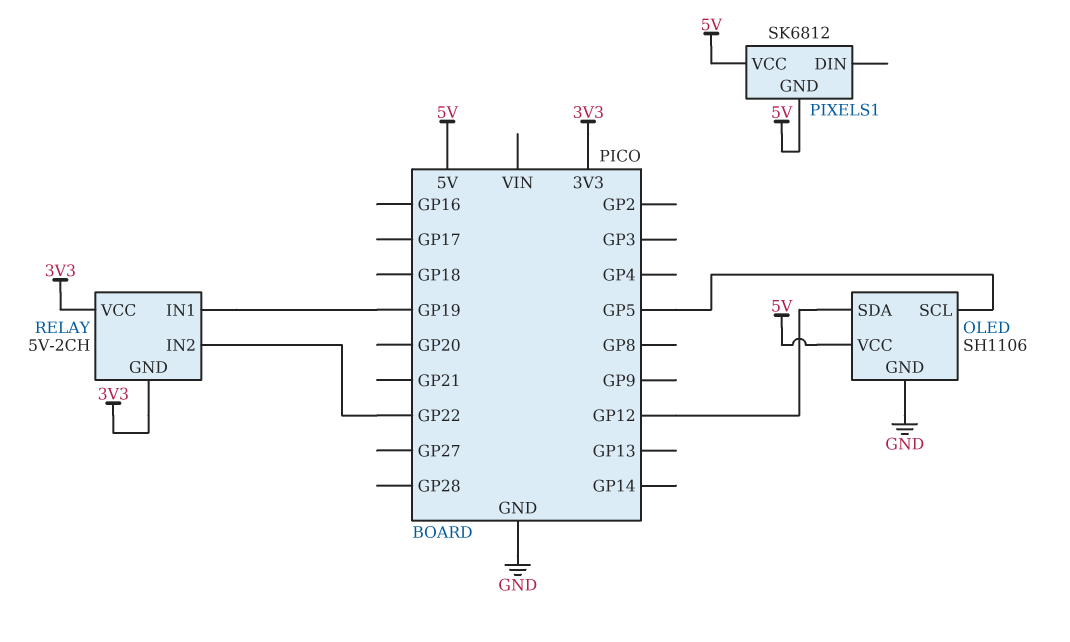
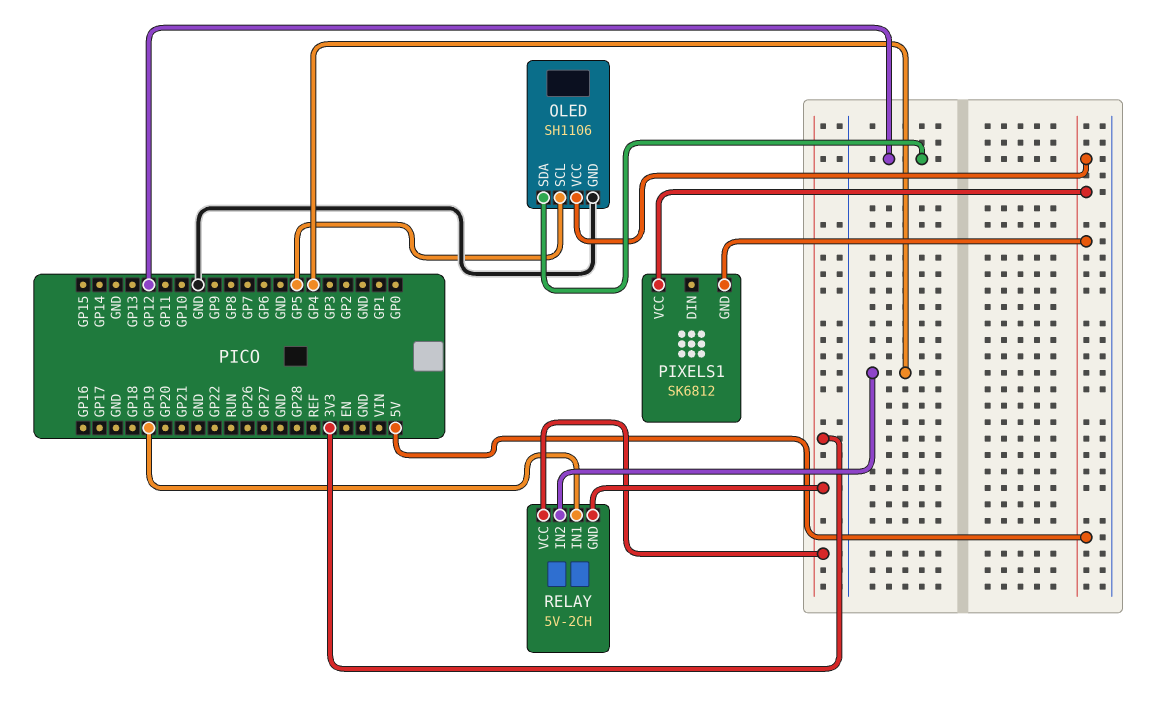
RELAY pin IN2: GP22 -> GP4

